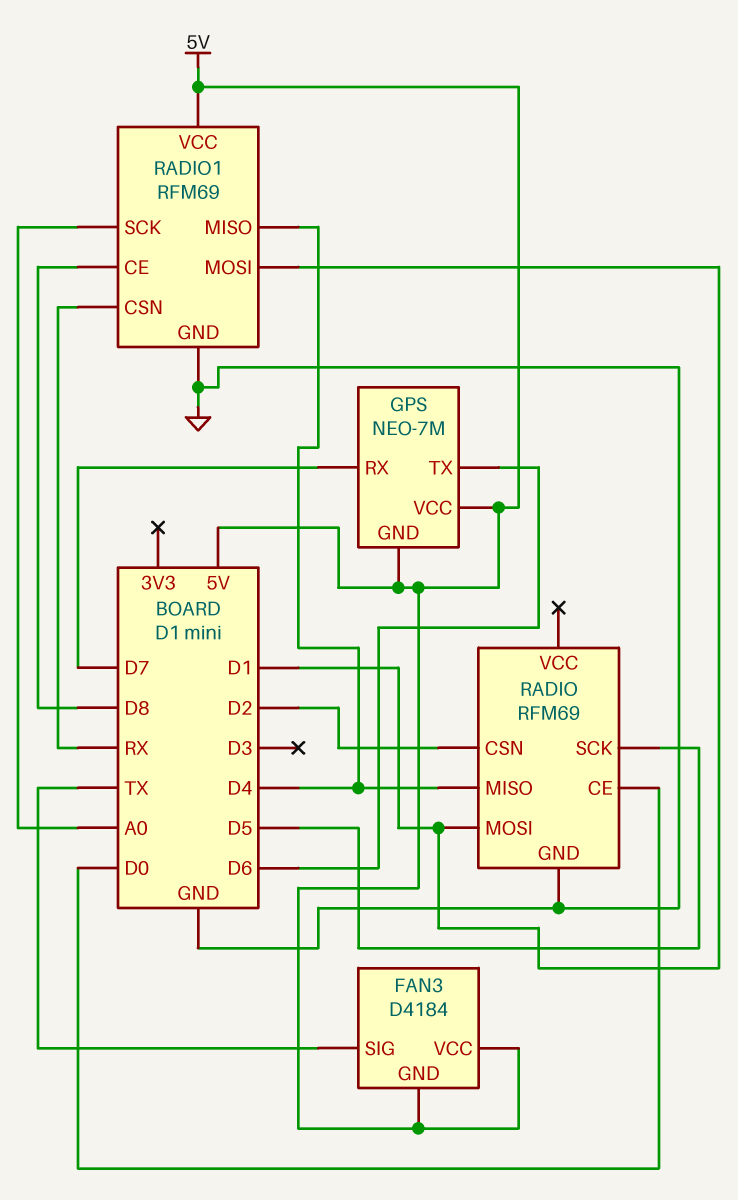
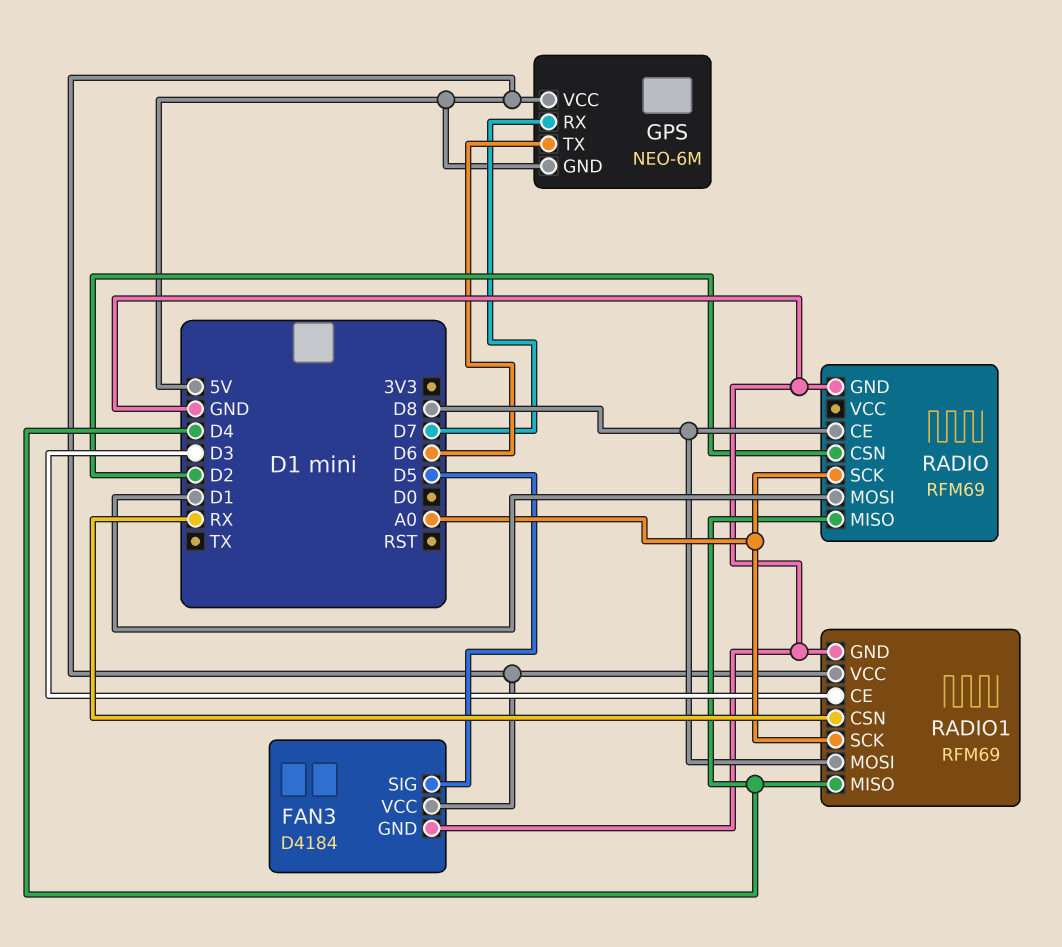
FAN3 pin GND: 5V -> GND
FAN3 pin SIG: TX -> D5
GPS: NEO-7M -> NEO-6M
RADIO pin CE: D0 -> D8
RADIO pin SCK: D5 -> A0
RADIO1 pin CE: D8 -> D3
RADIO1 pin MOSI: D1 -> D8

